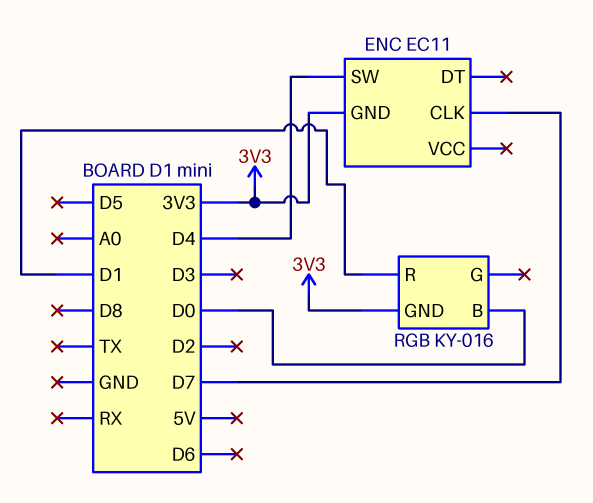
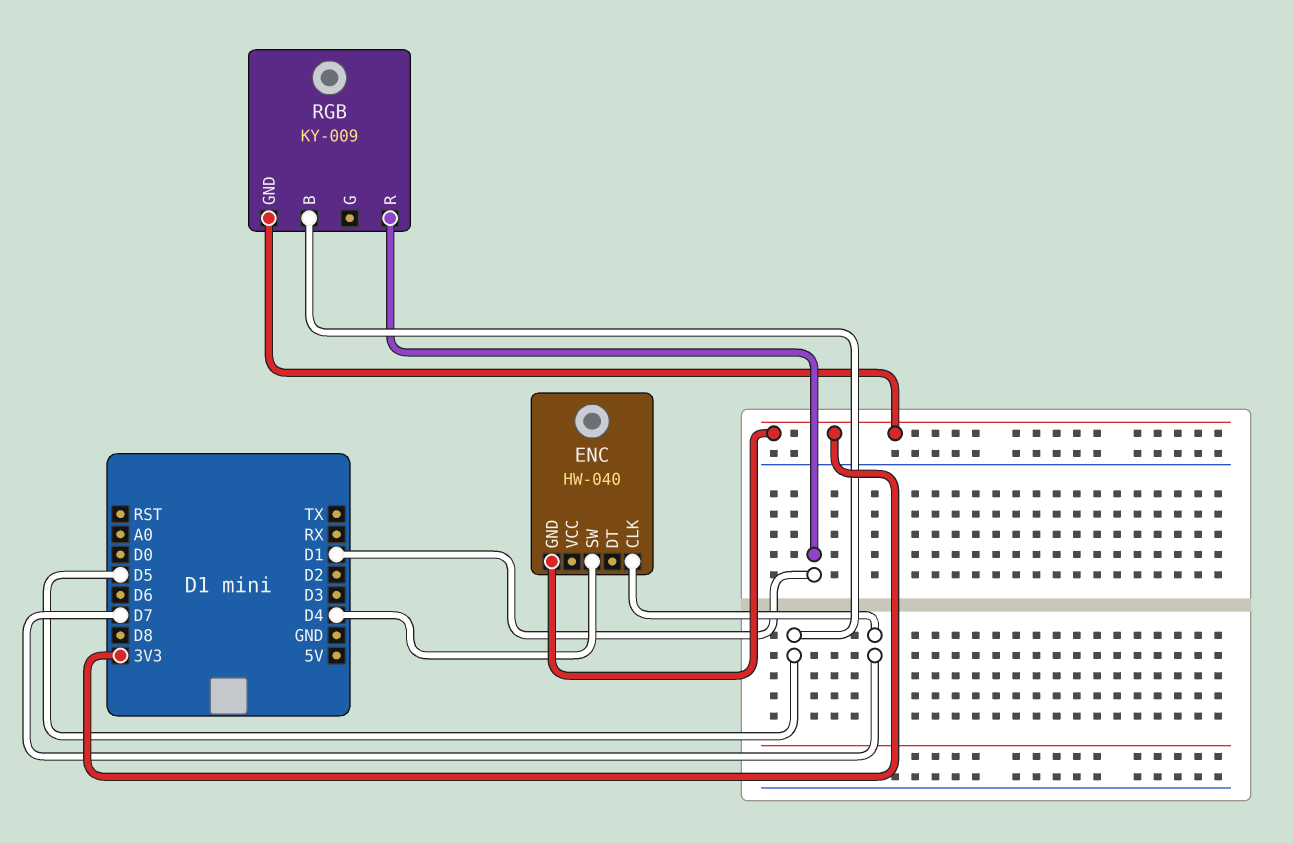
ENC: EC11 -> HW-040
RGB: KY-016 -> KY-009
RGB pin B: D0 -> D5

